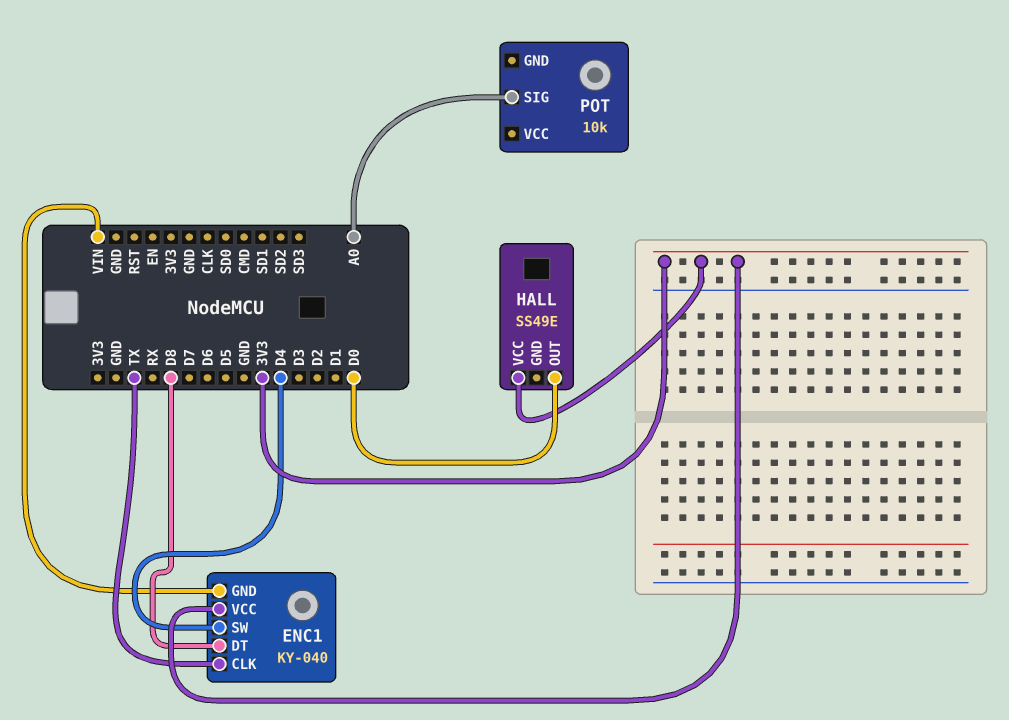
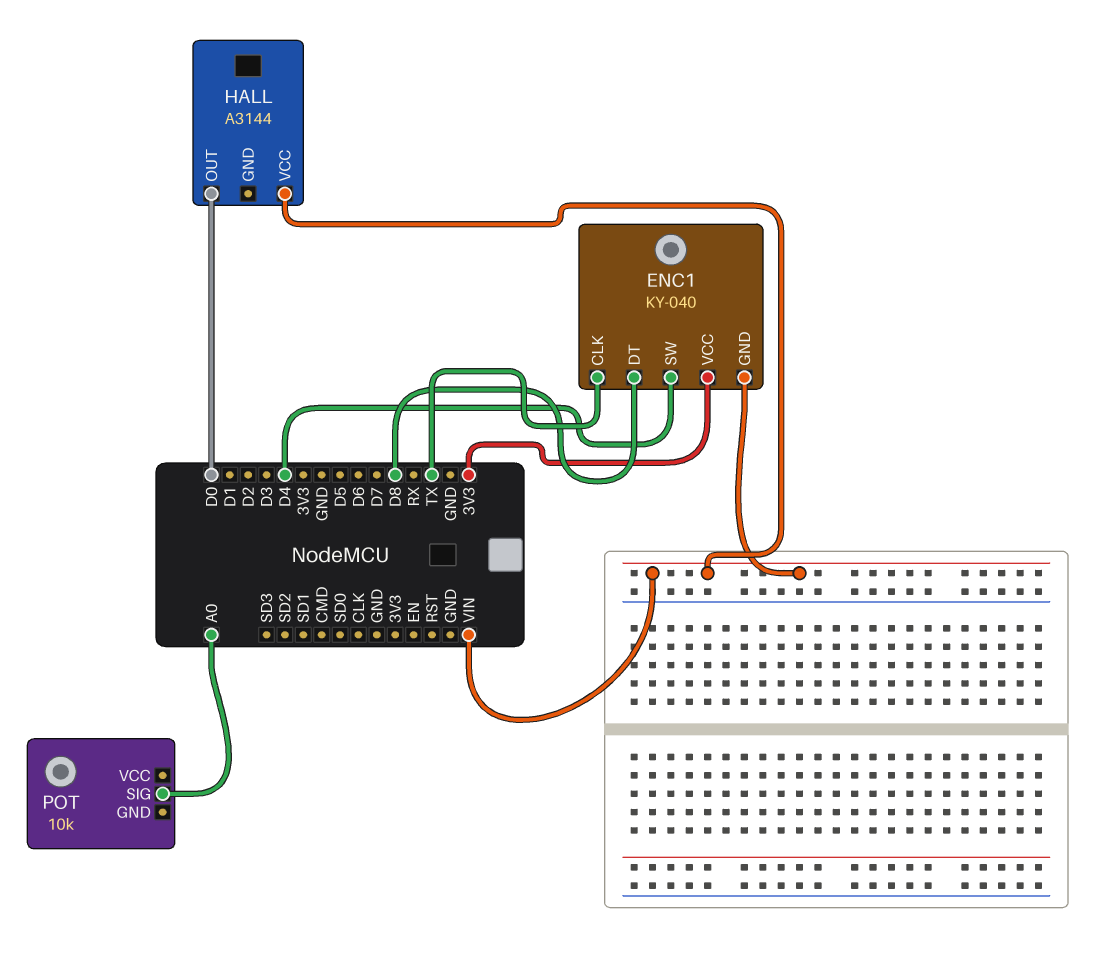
HALL: SS49E -> A3144
HALL pin VCC: 3V3 -> VIN

